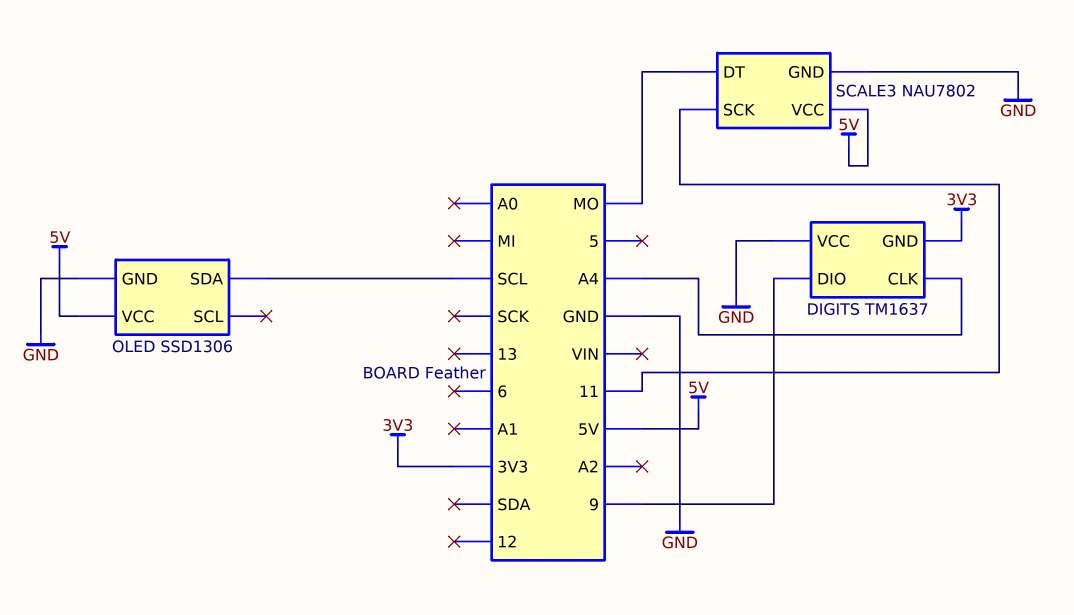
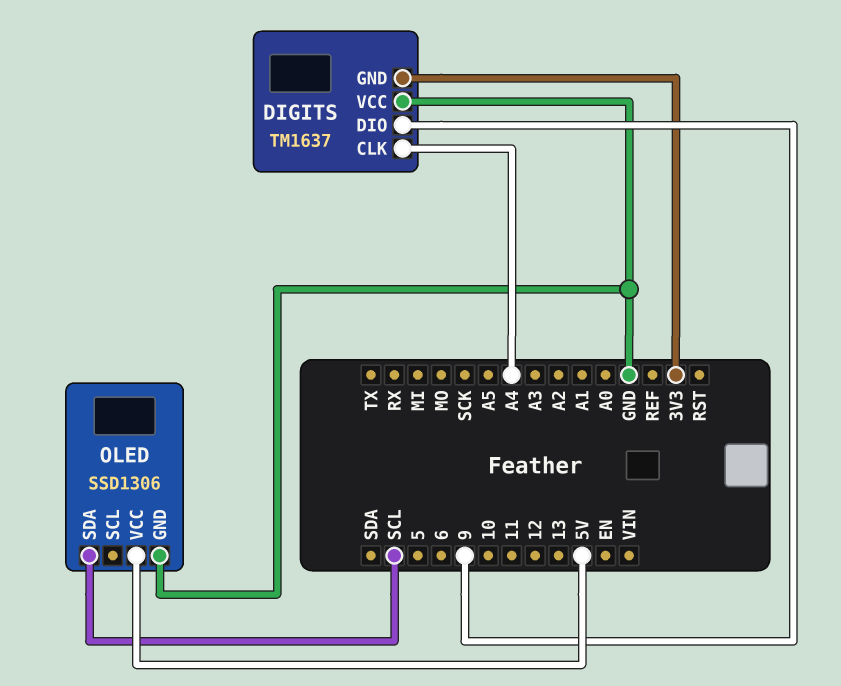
SCALE3: NAU7802 -> none
SCALE3 pin DT: MO -> none
SCALE3 pin GND: GND -> none
SCALE3 pin SCK: 11 -> none
SCALE3 pin VCC: 5V -> none

